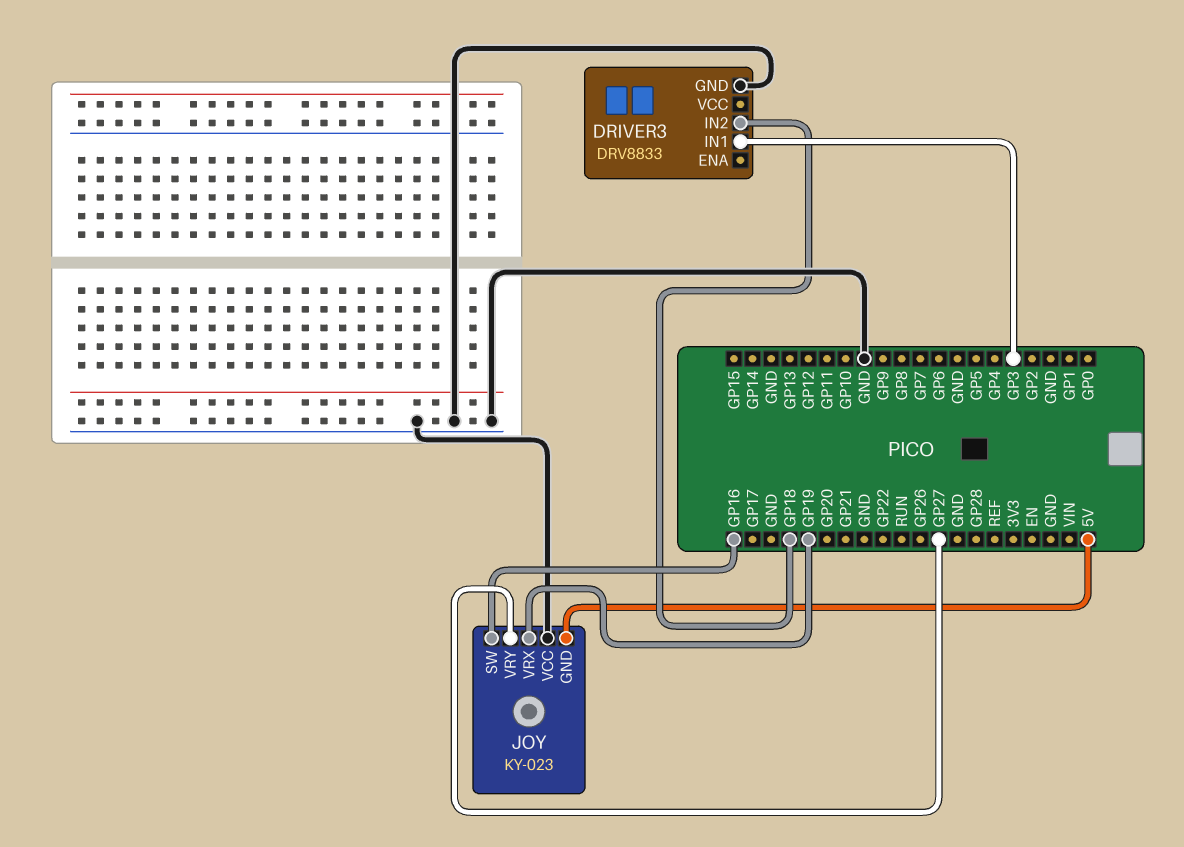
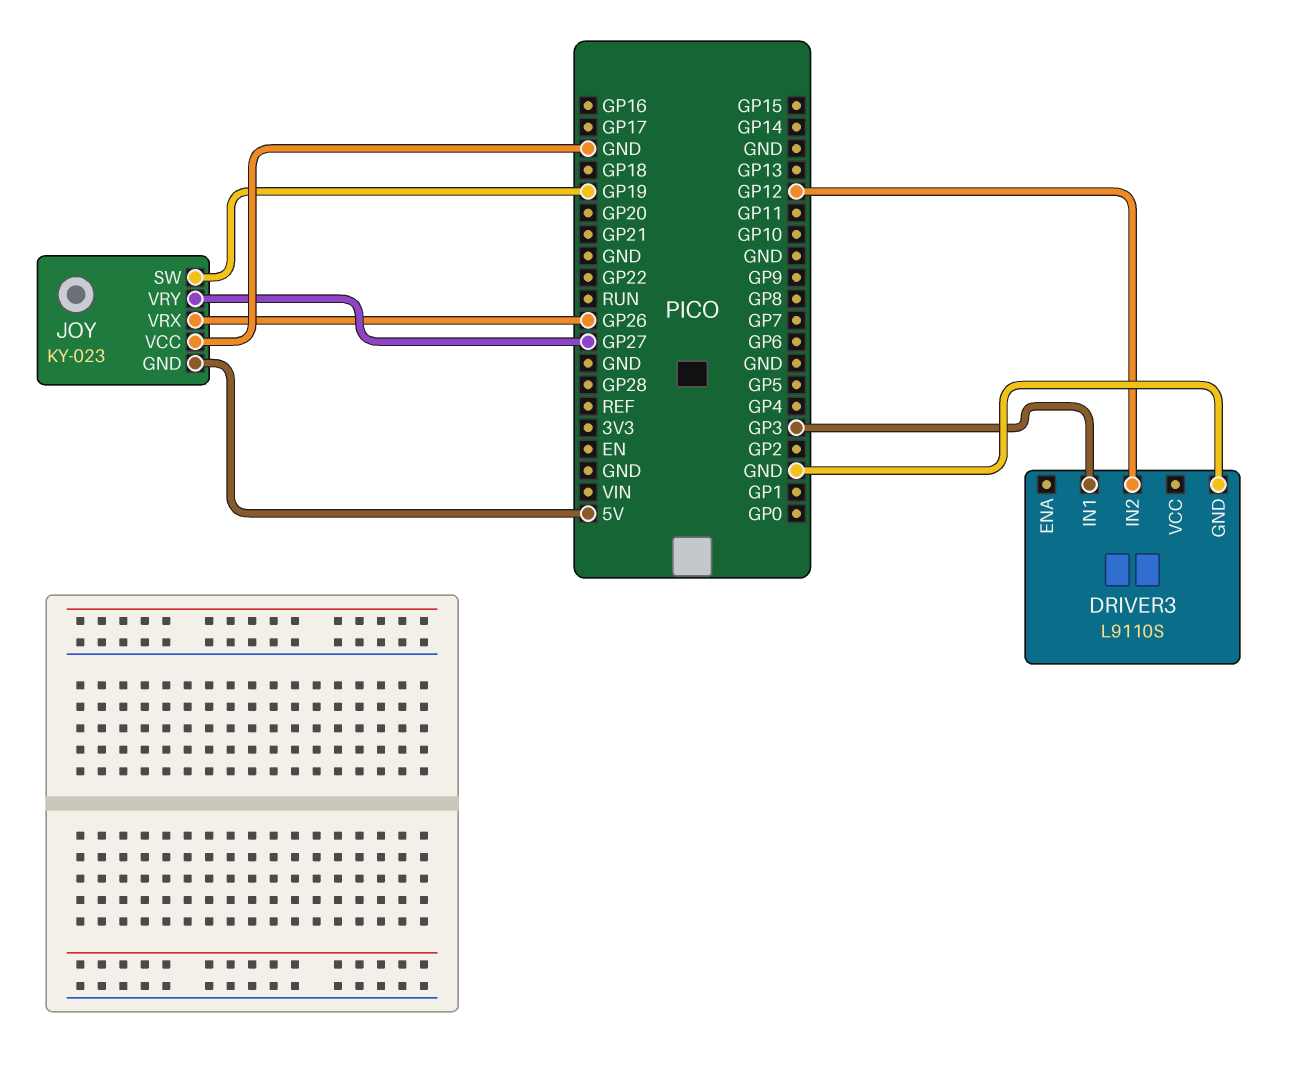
DRIVER3: DRV8833 -> L9110S
DRIVER3 pin IN2: GP18 -> GP12
JOY pin SW: GP16 -> GP19
JOY pin VRX: GP19 -> GP26

